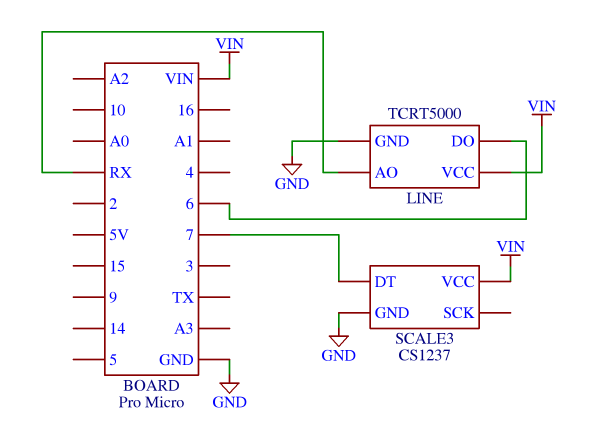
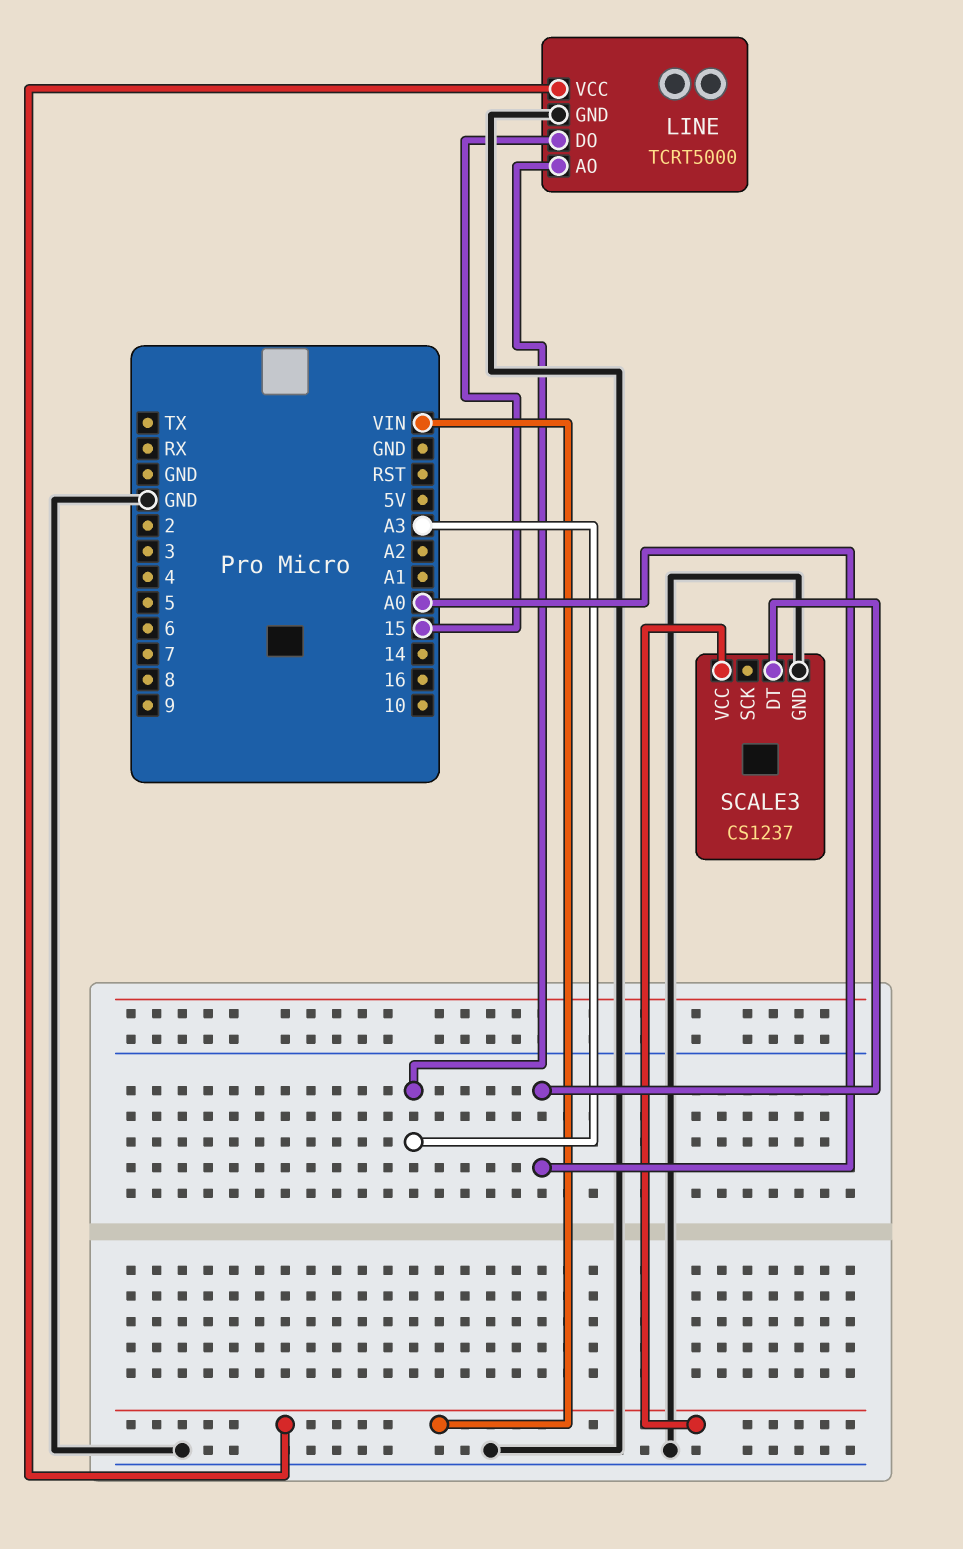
LINE pin AO: RX -> A3
LINE pin DO: 6 -> 15
SCALE3 pin DT: 7 -> A0

